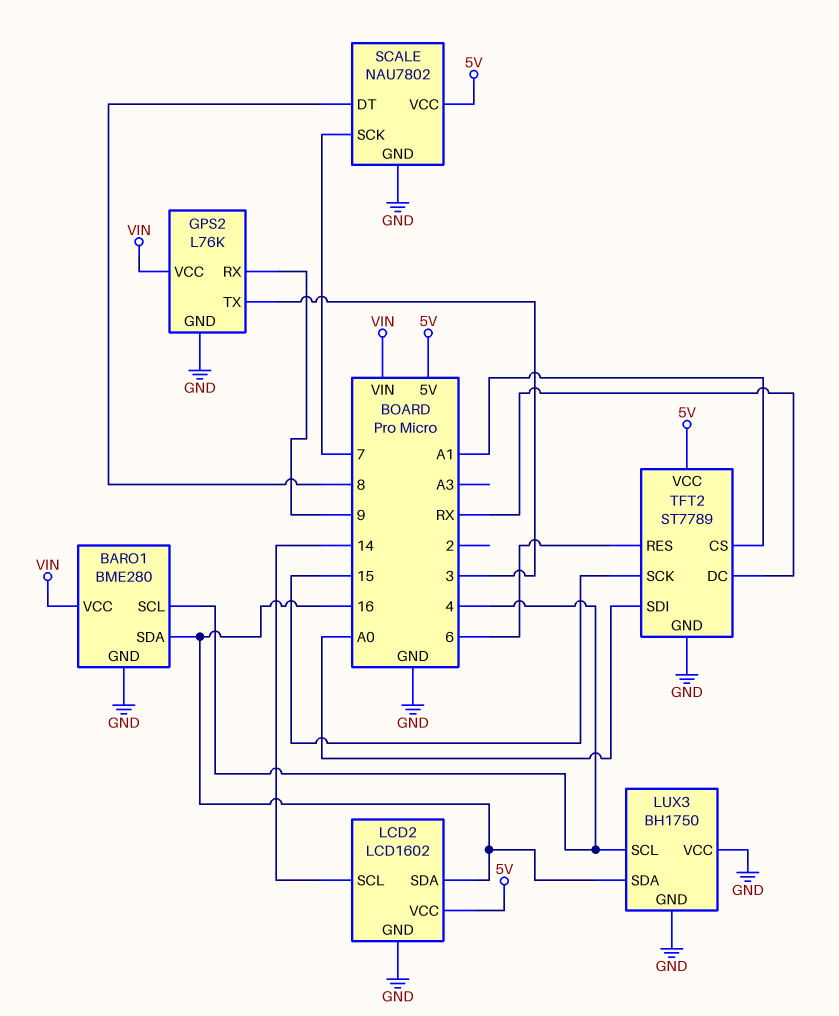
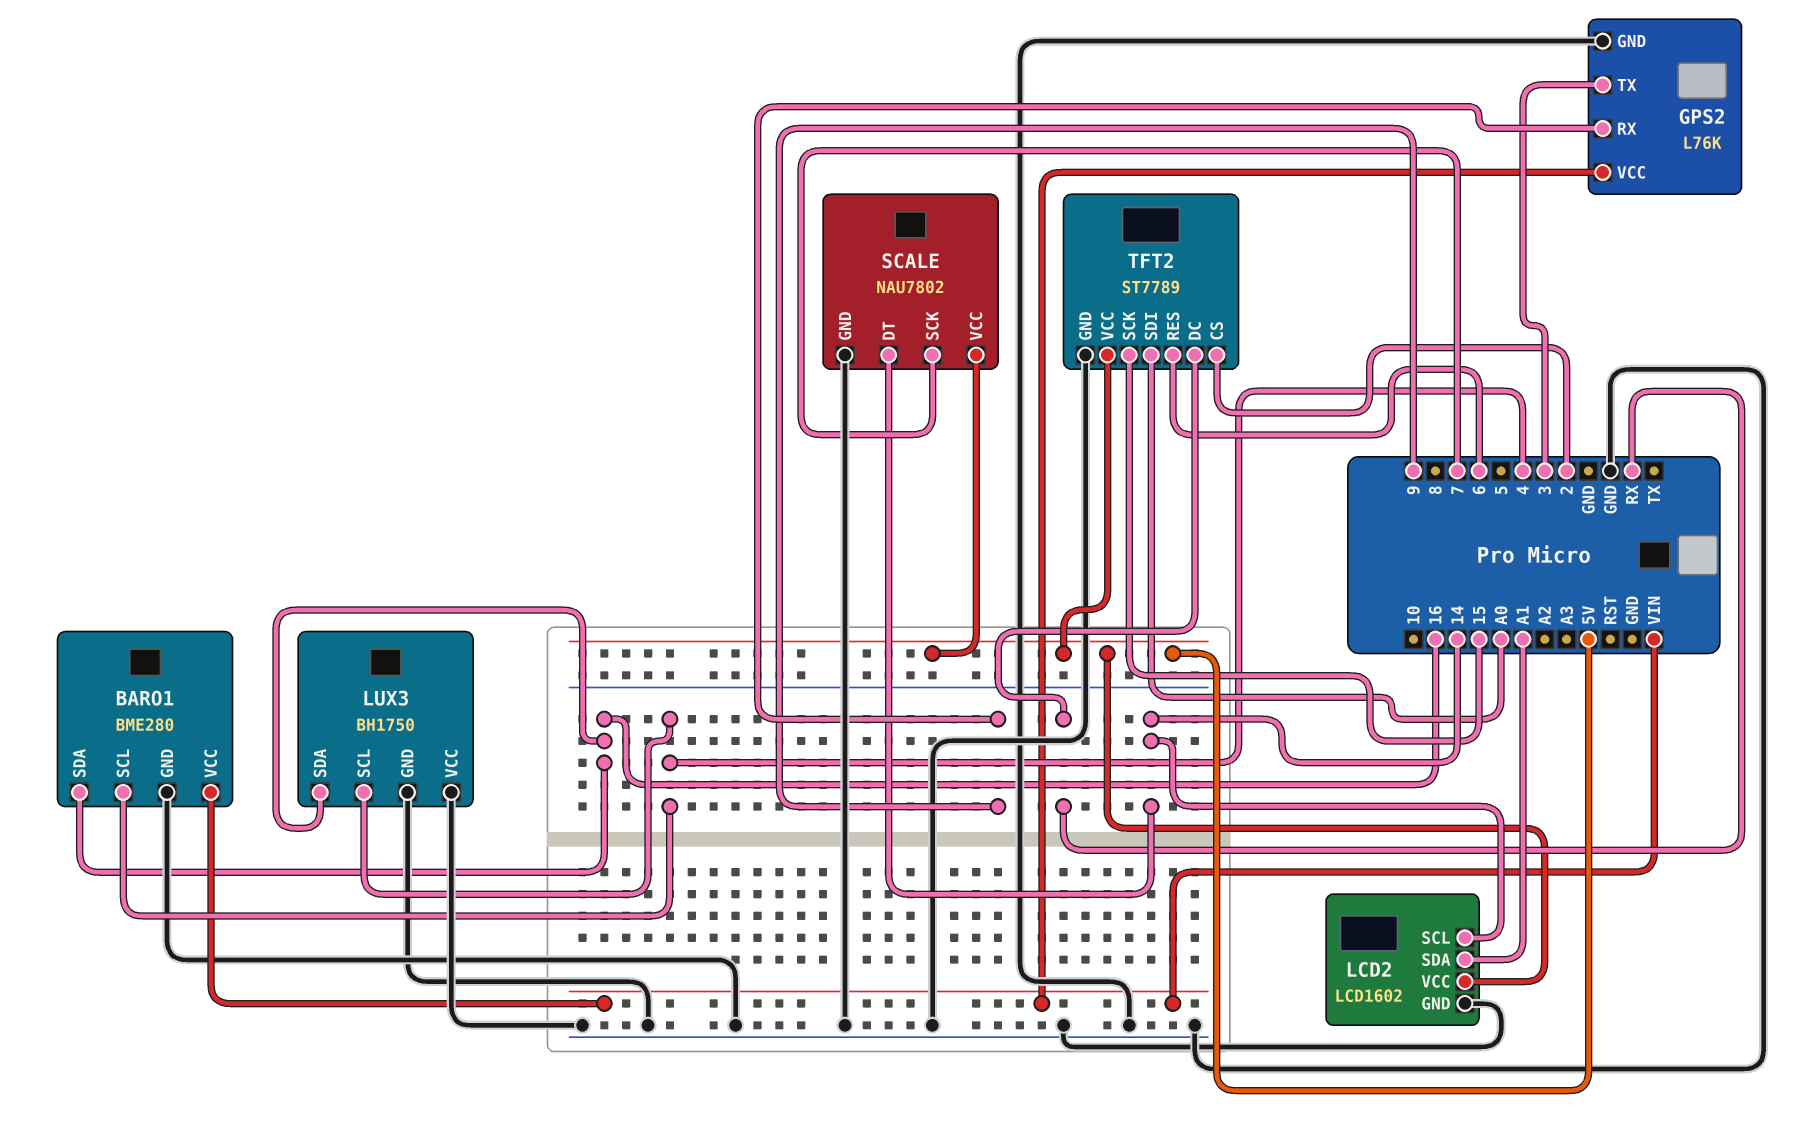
LCD2 pin SDA: 16 -> A1
SCALE pin DT: 8 -> 14
TFT2 pin CS: A1 -> 2

